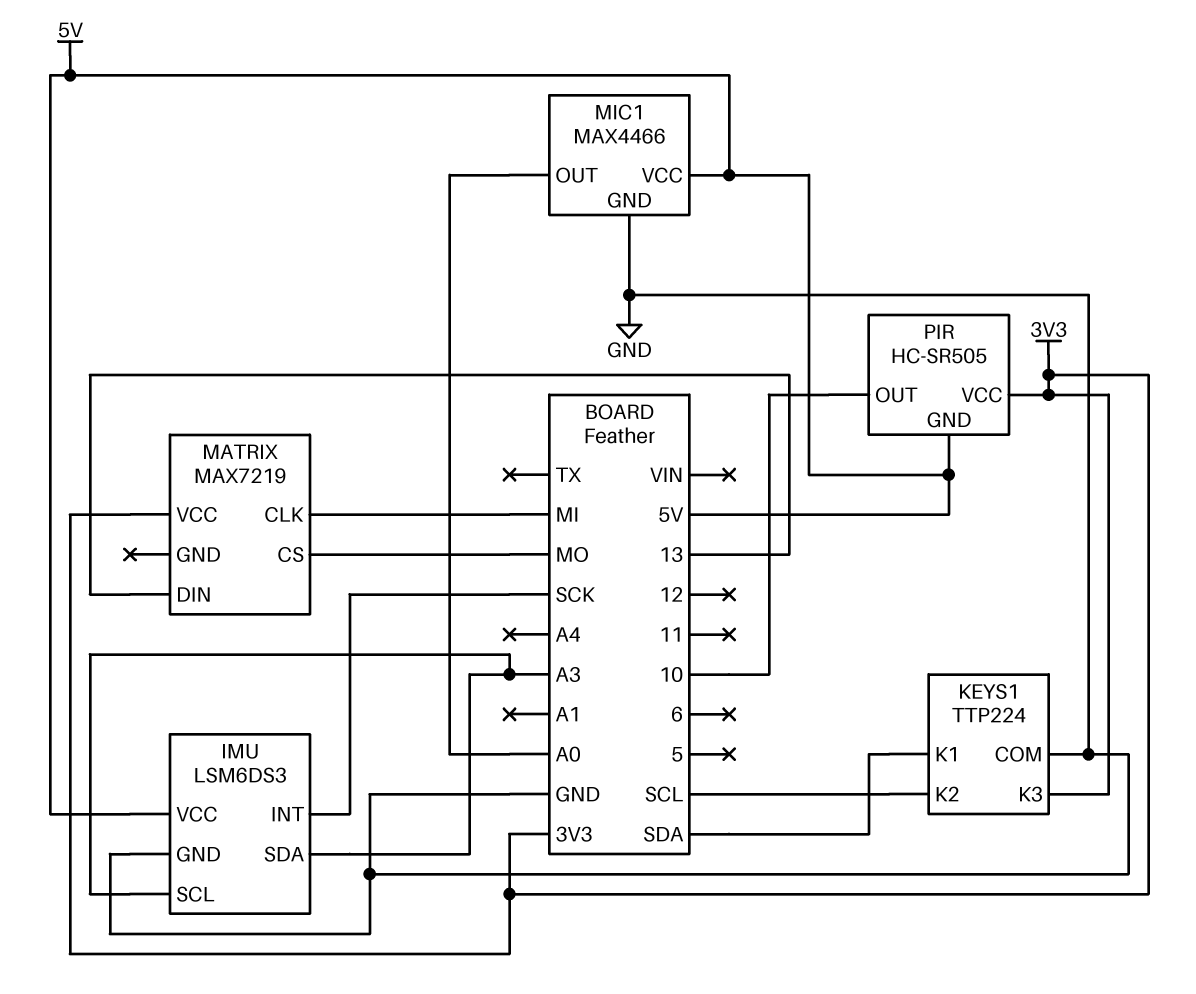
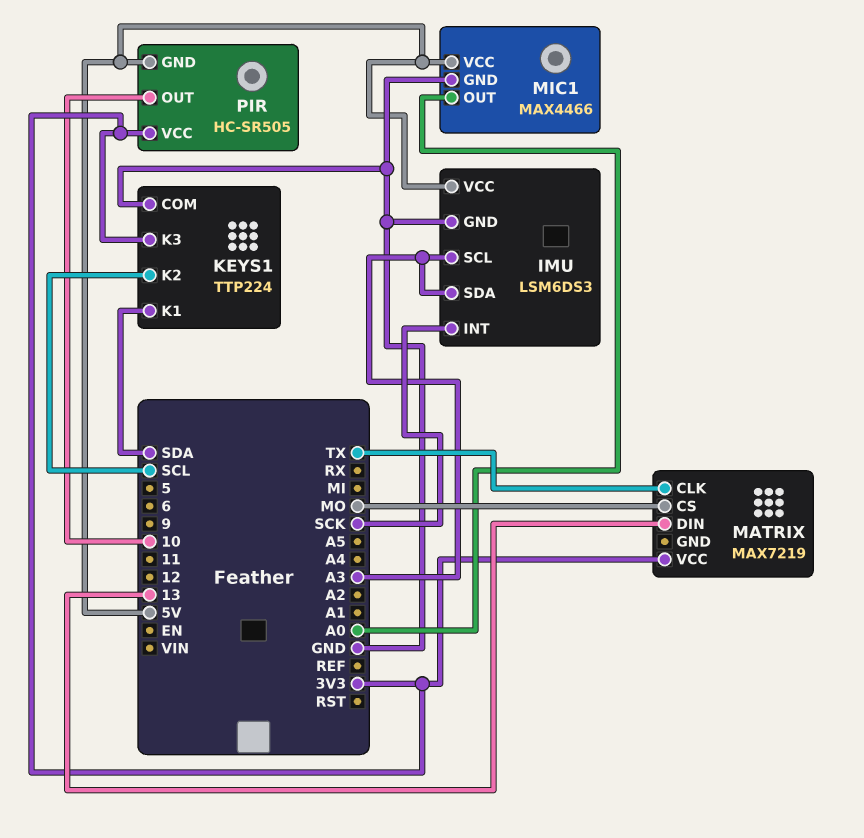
MATRIX pin CLK: MI -> TX

